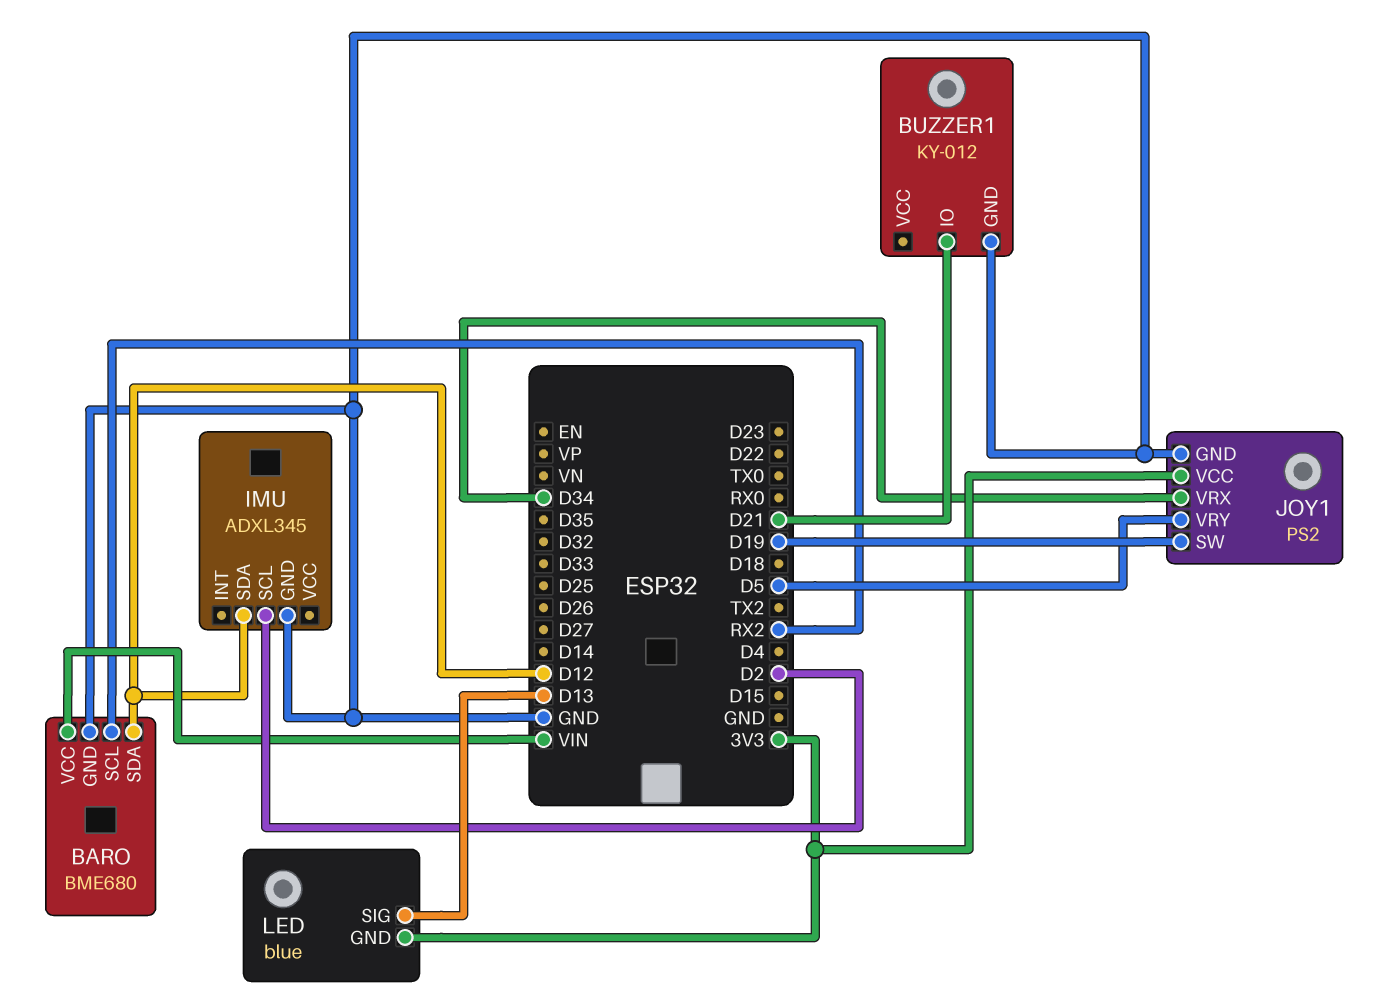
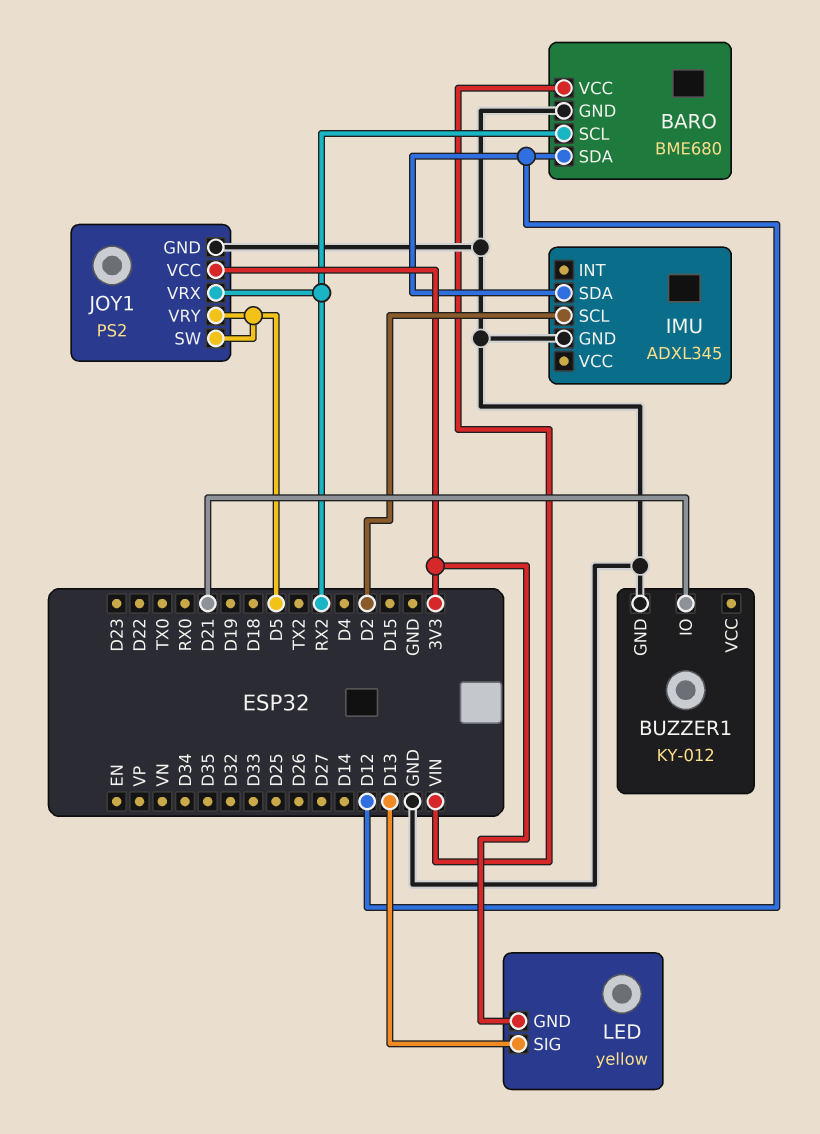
JOY1 pin SW: D19 -> D5
JOY1 pin VRX: D34 -> RX2
LED: blue -> yellow

